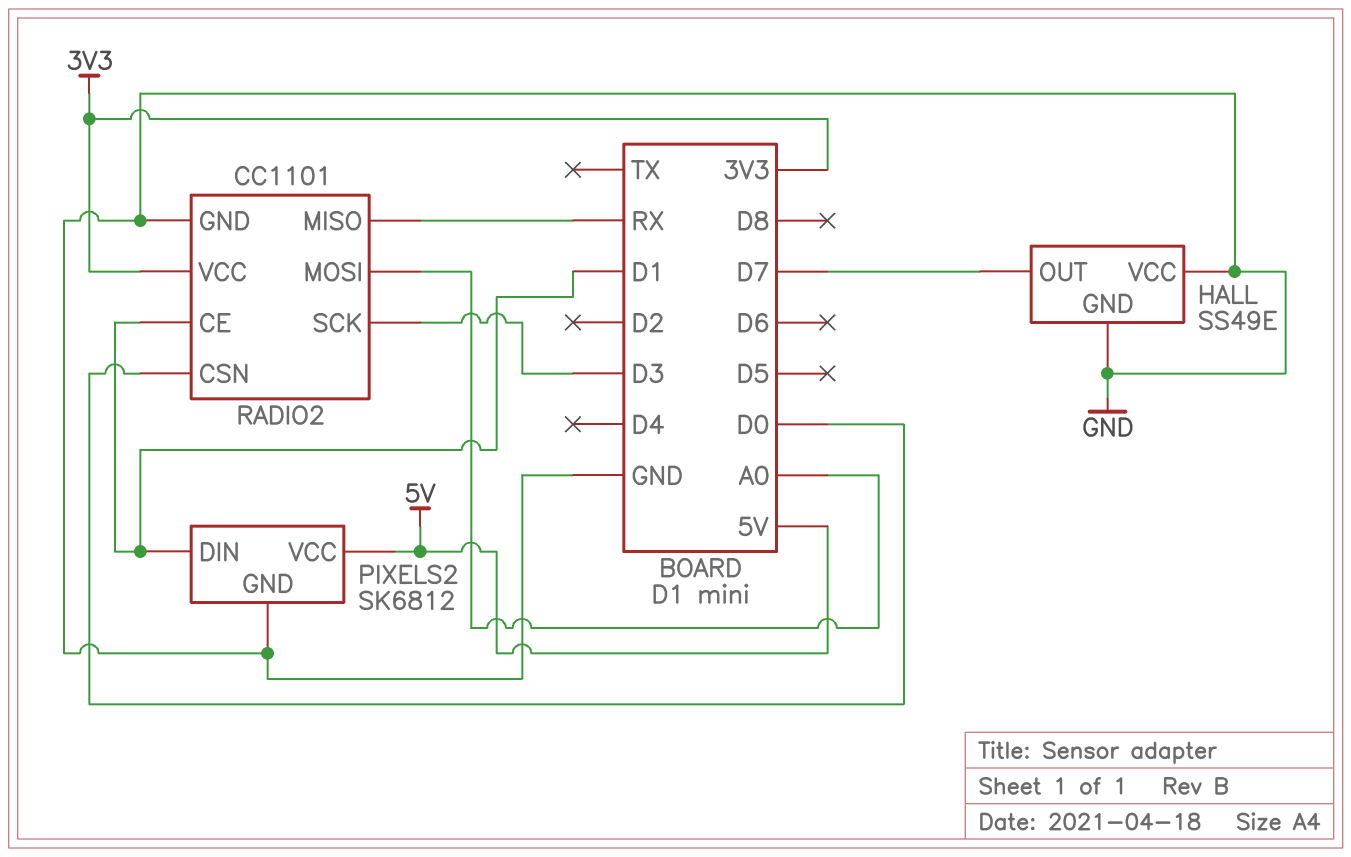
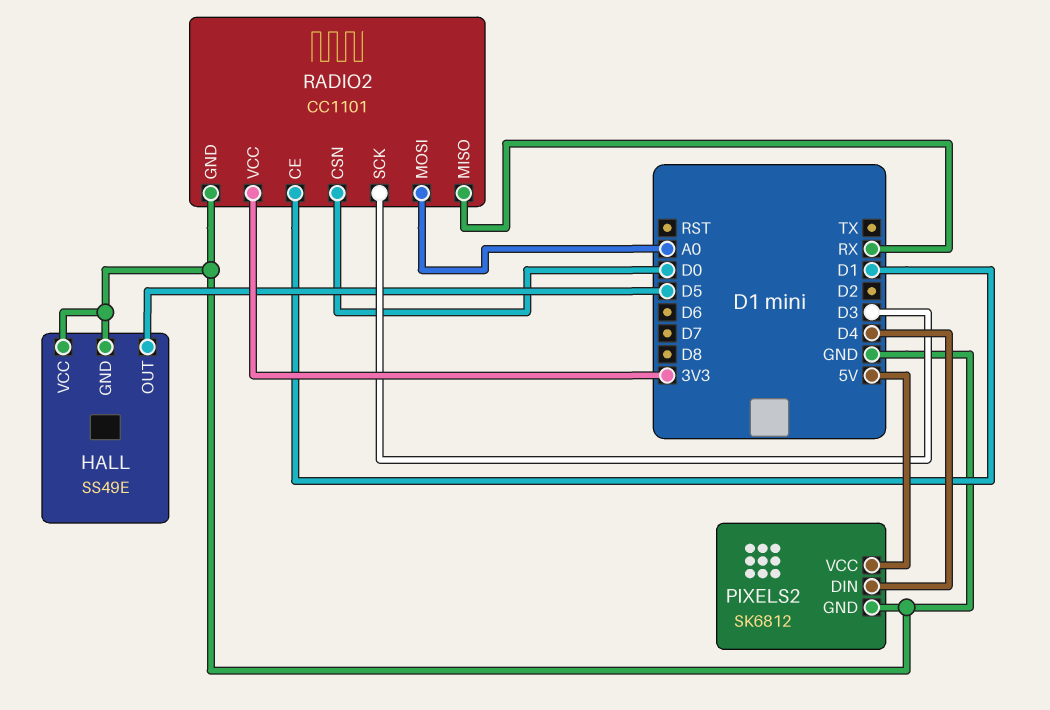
HALL pin OUT: D7 -> D5
PIXELS2 pin DIN: D1 -> D4

